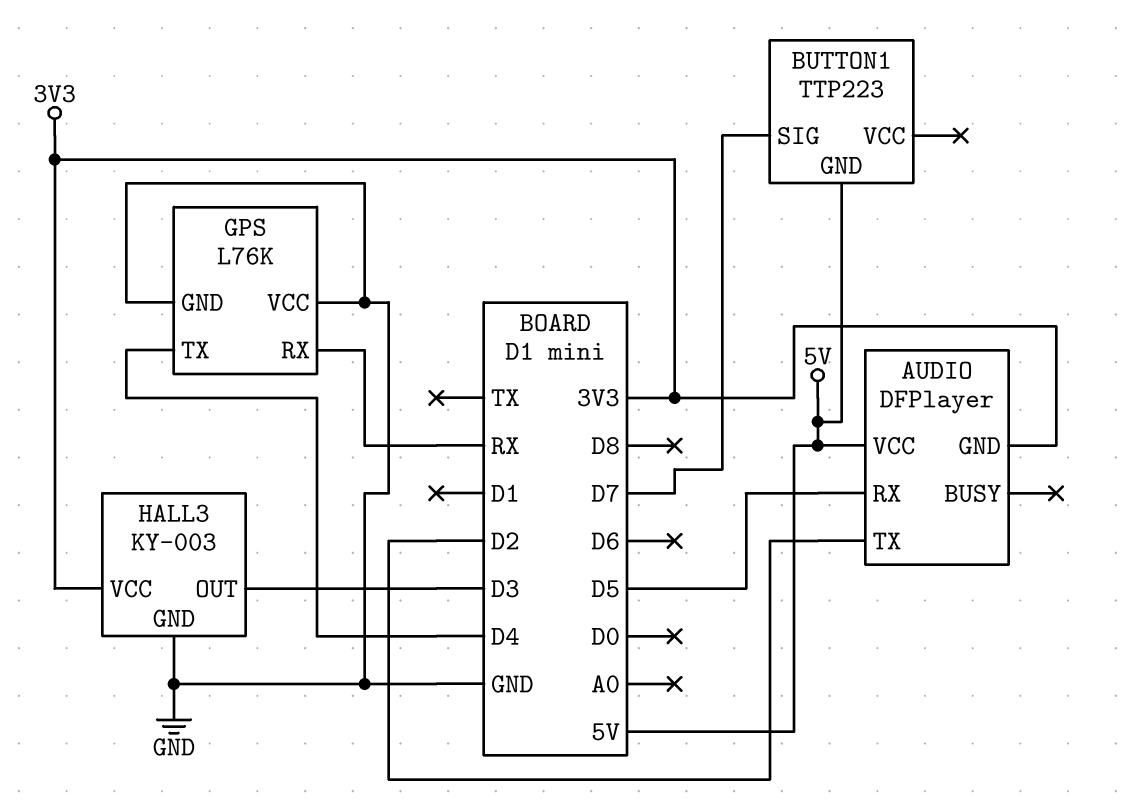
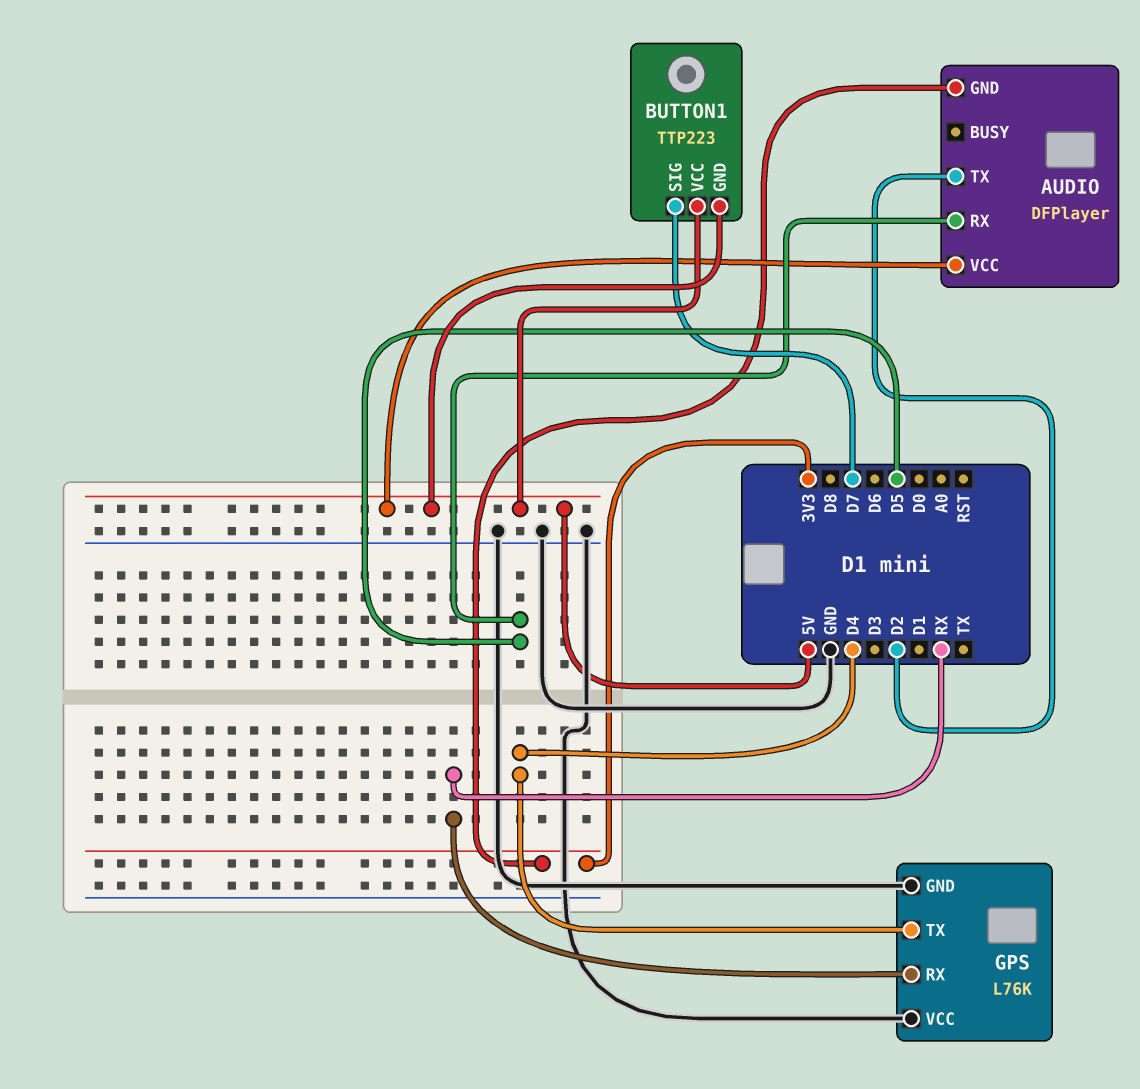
BUTTON1 pin VCC: none -> 5V
HALL3: KY-003 -> none
HALL3 pin GND: GND -> none
HALL3 pin OUT: D3 -> none
HALL3 pin VCC: 3V3 -> none

